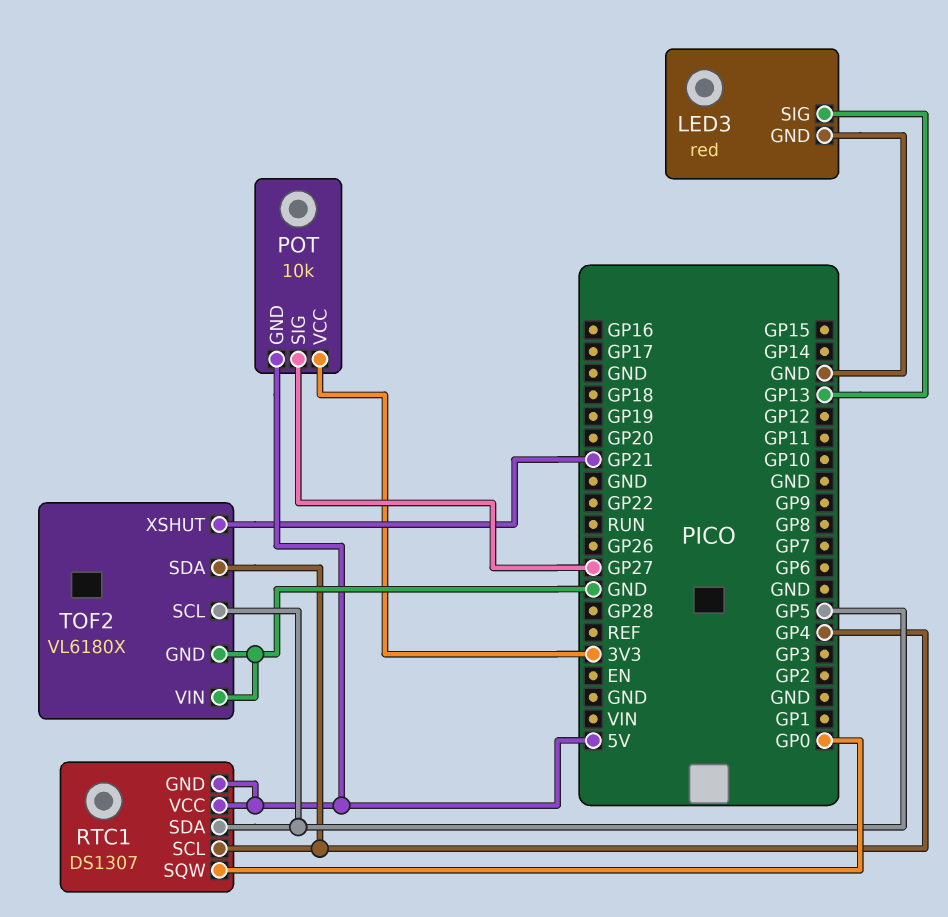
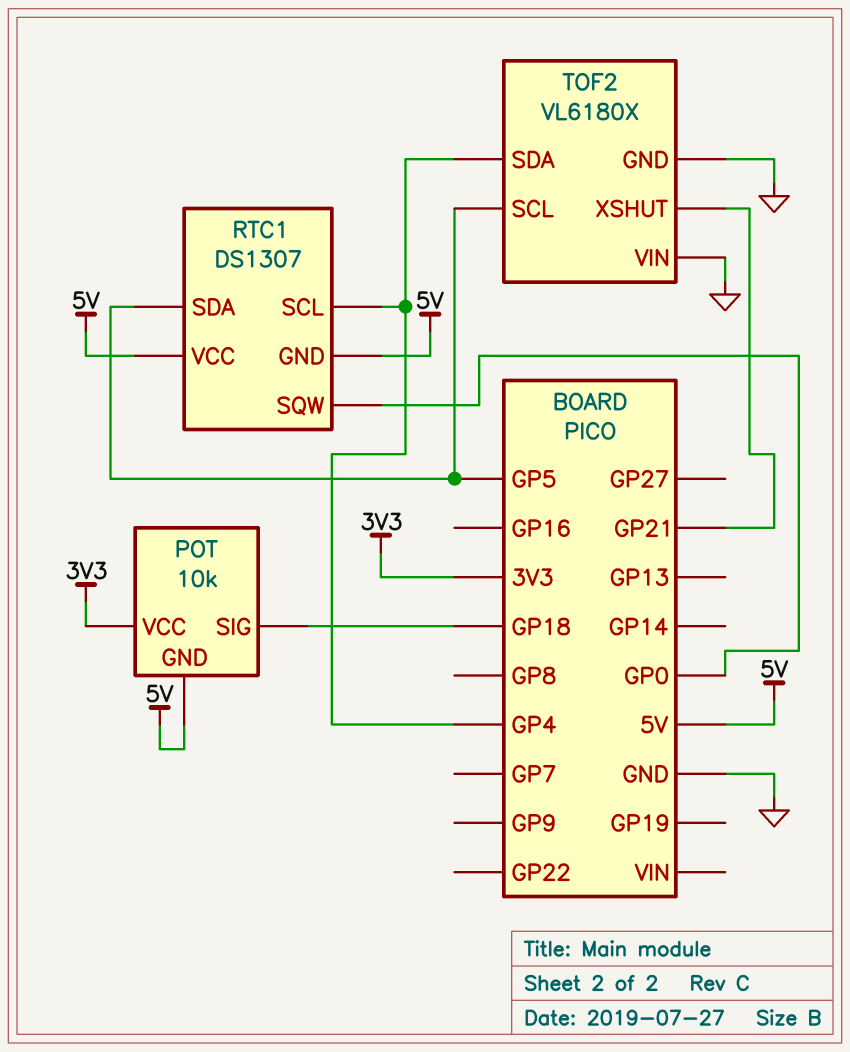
LED3: red -> none
LED3 pin GND: GND -> none
LED3 pin SIG: GP13 -> none
POT pin SIG: GP27 -> GP18

